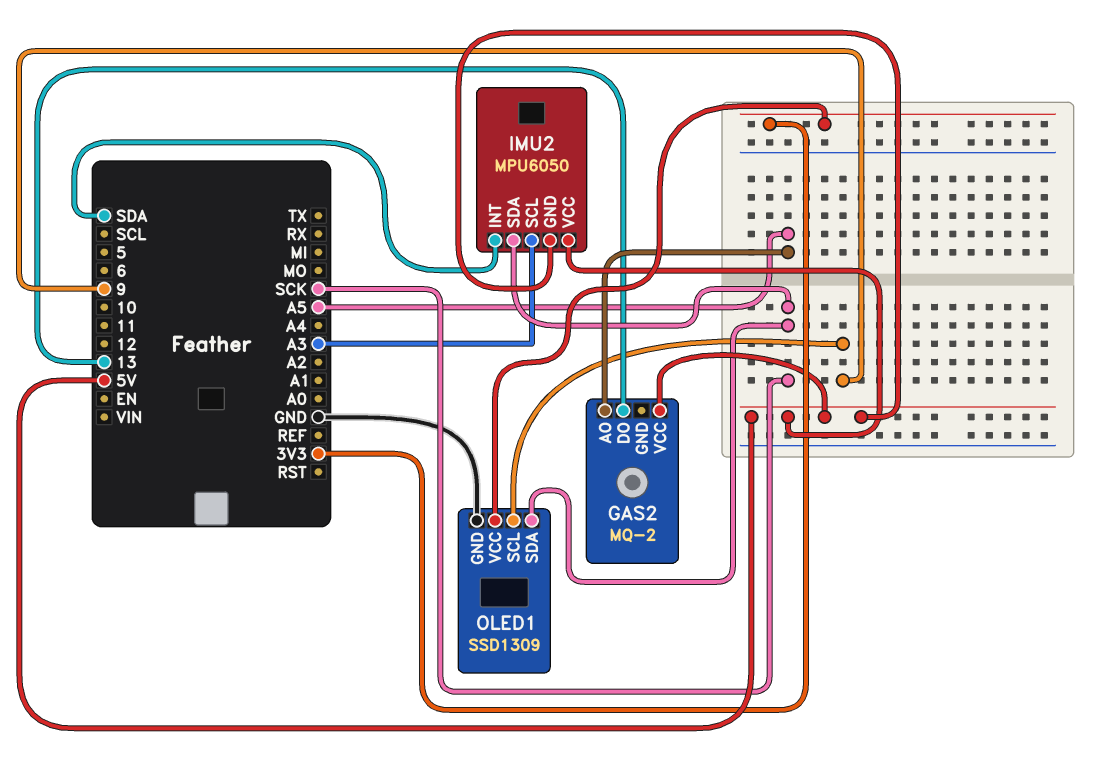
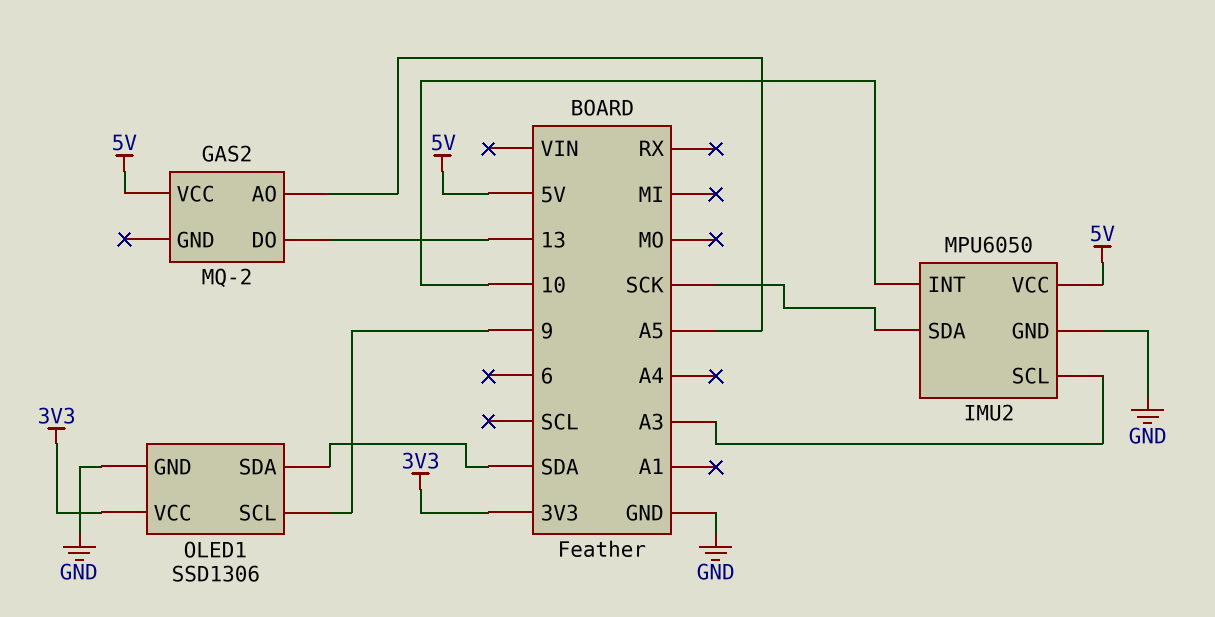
IMU2 pin GND: 5V -> GND
IMU2 pin INT: SDA -> 10
OLED1: SSD1309 -> SSD1306
OLED1 pin SDA: SCK -> SDA

